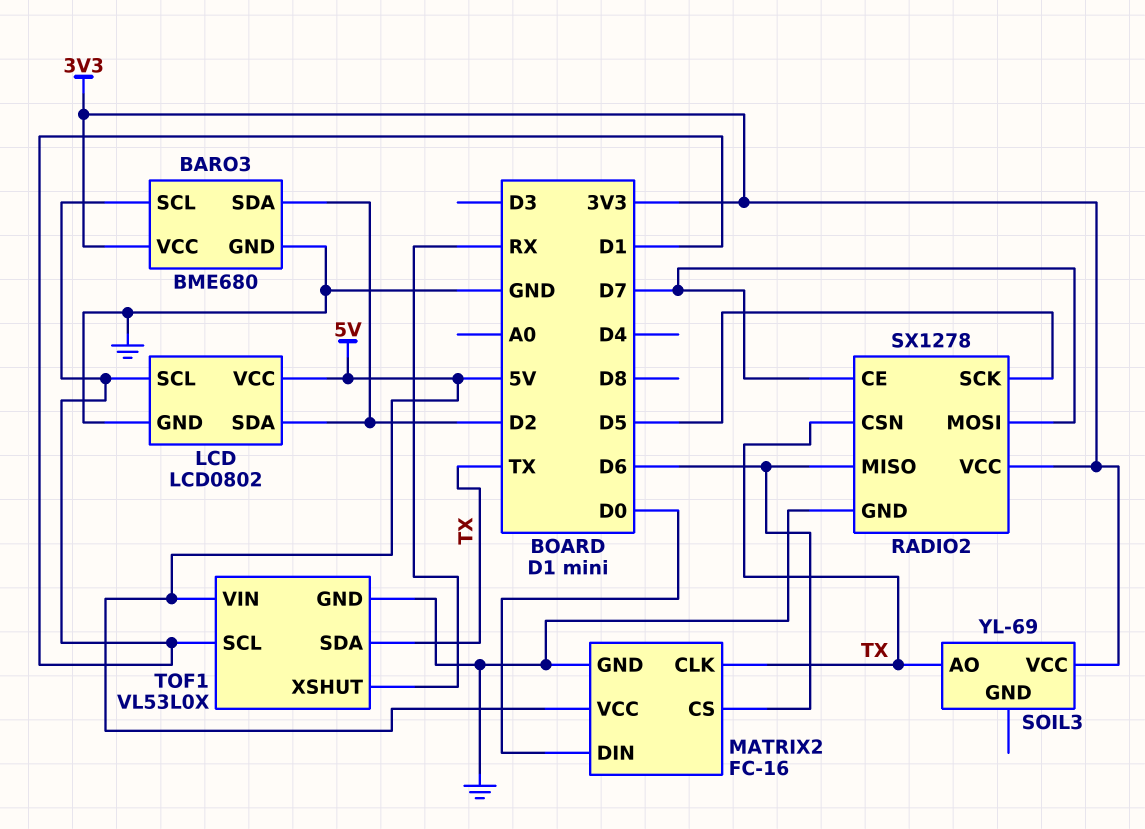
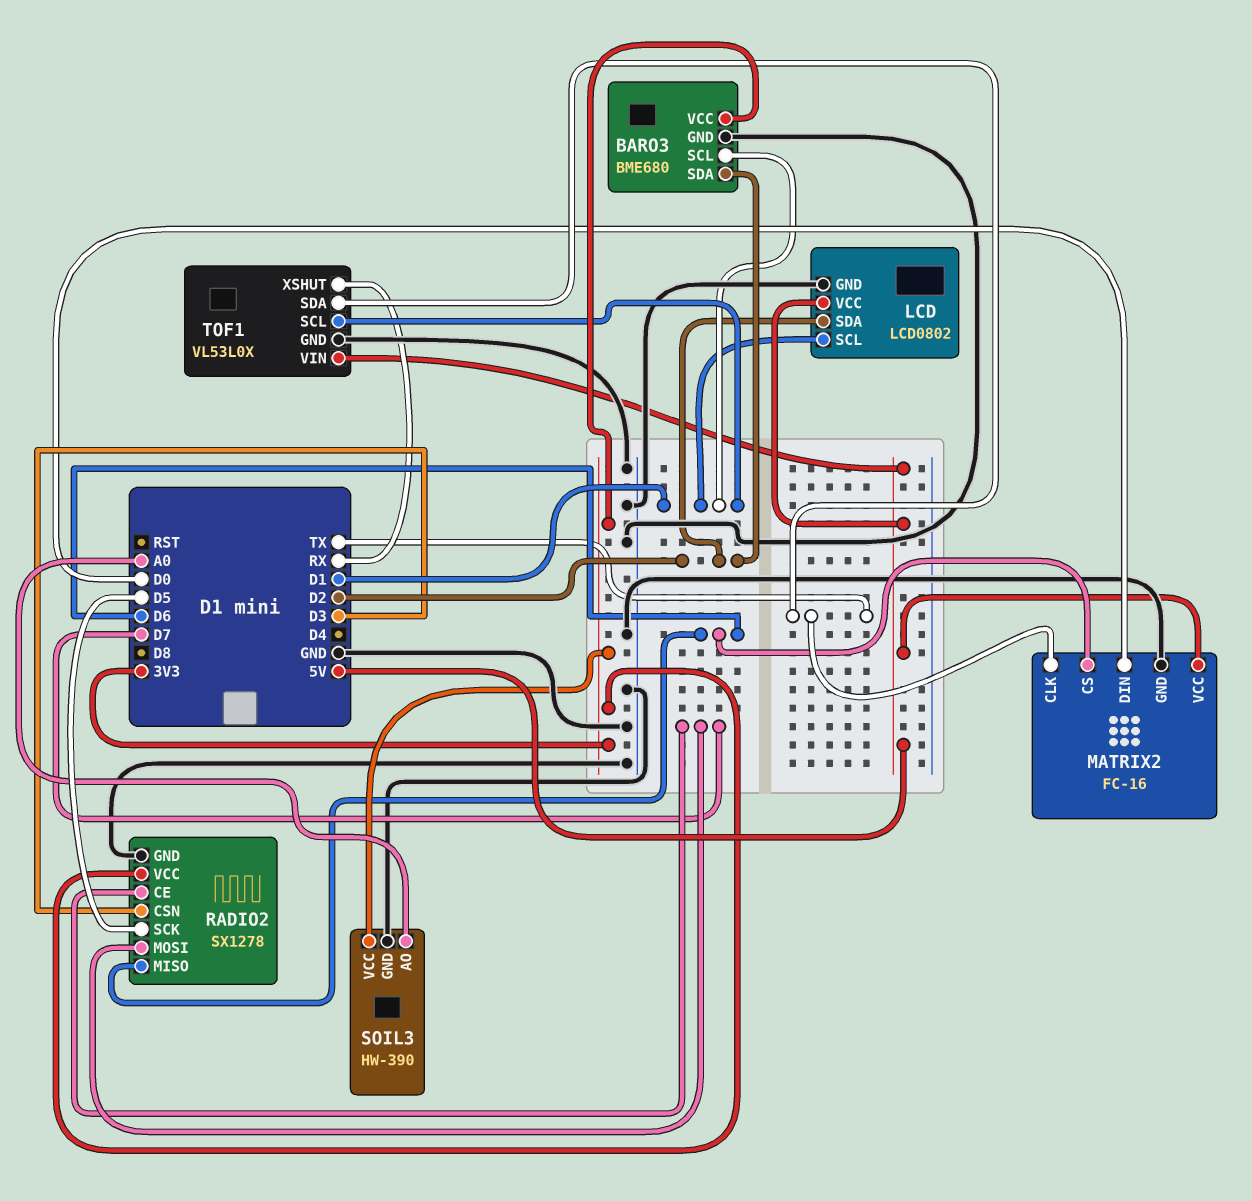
RADIO2 pin CSN: TX -> D3
SOIL3: YL-69 -> HW-390
SOIL3 pin AO: TX -> A0
SOIL3 pin GND: none -> GND

